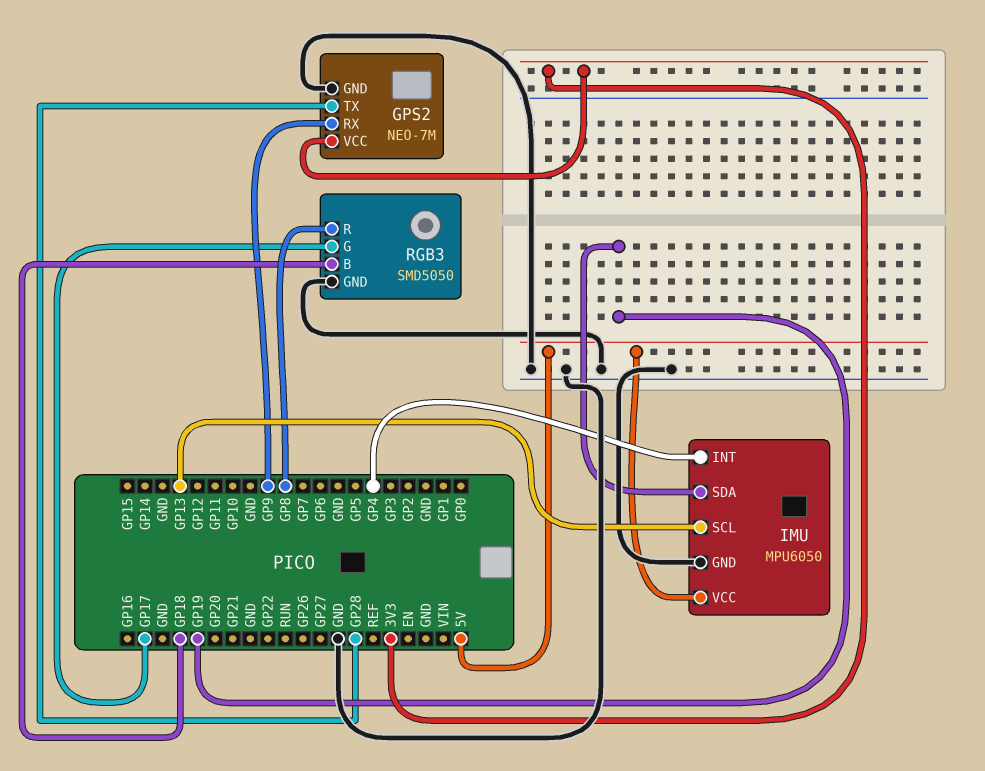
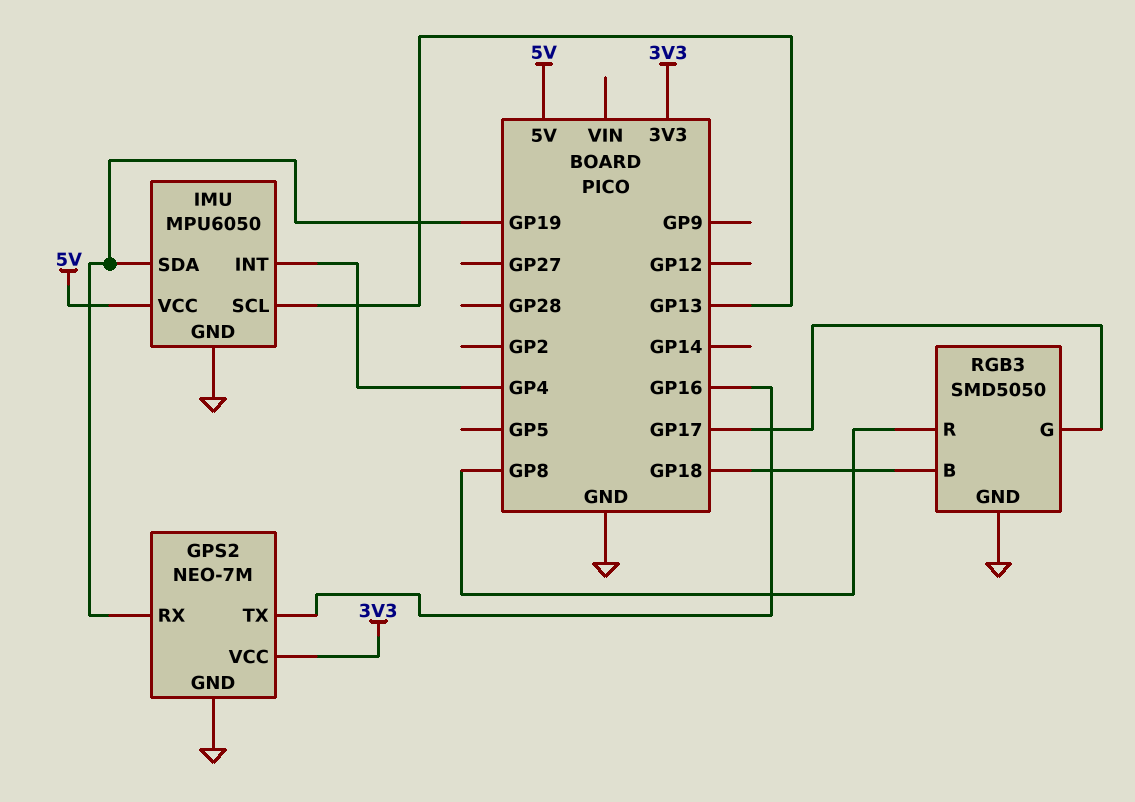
GPS2 pin RX: GP9 -> GP19
GPS2 pin TX: GP28 -> GP16

